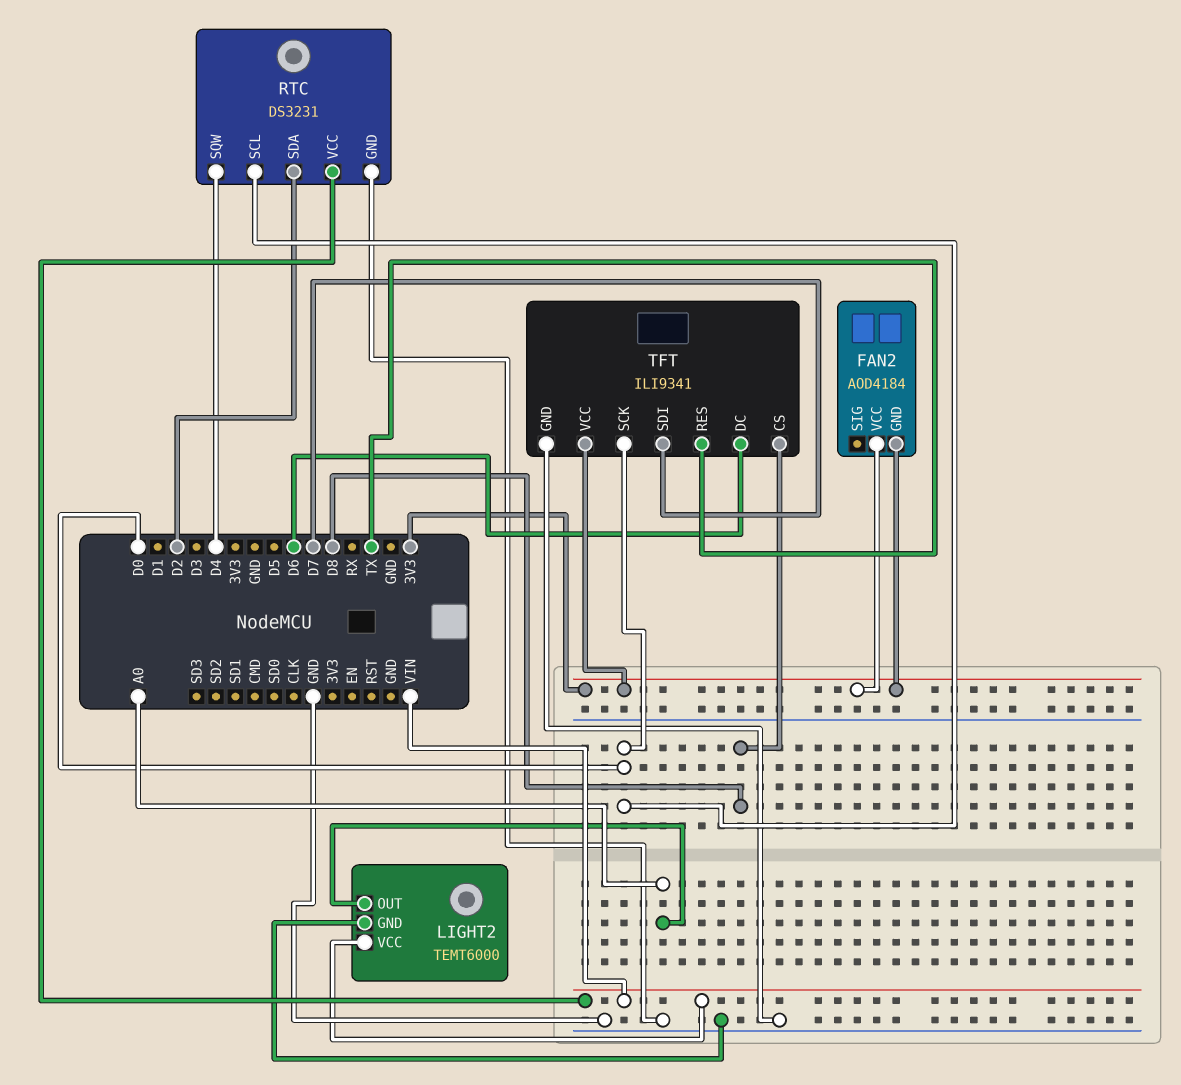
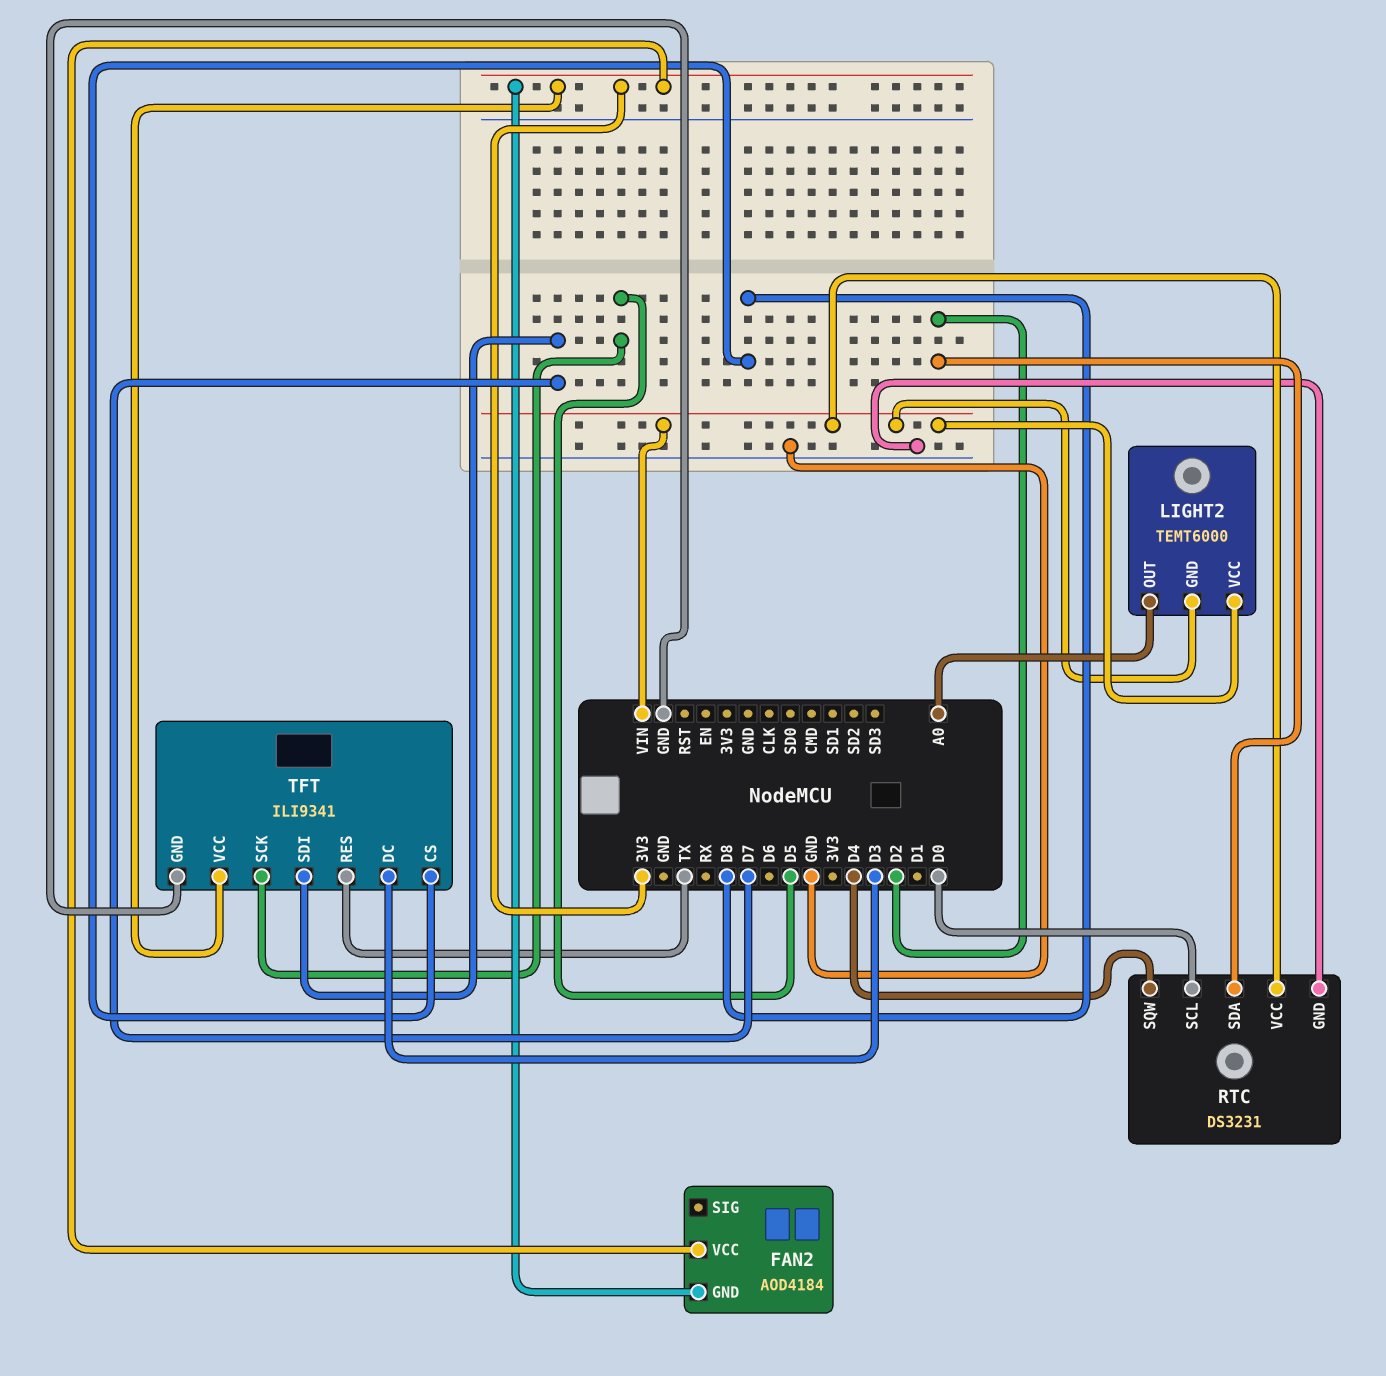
LIGHT2 pin GND: GND -> VIN
TFT pin DC: D6 -> D3
TFT pin SCK: D0 -> D5

